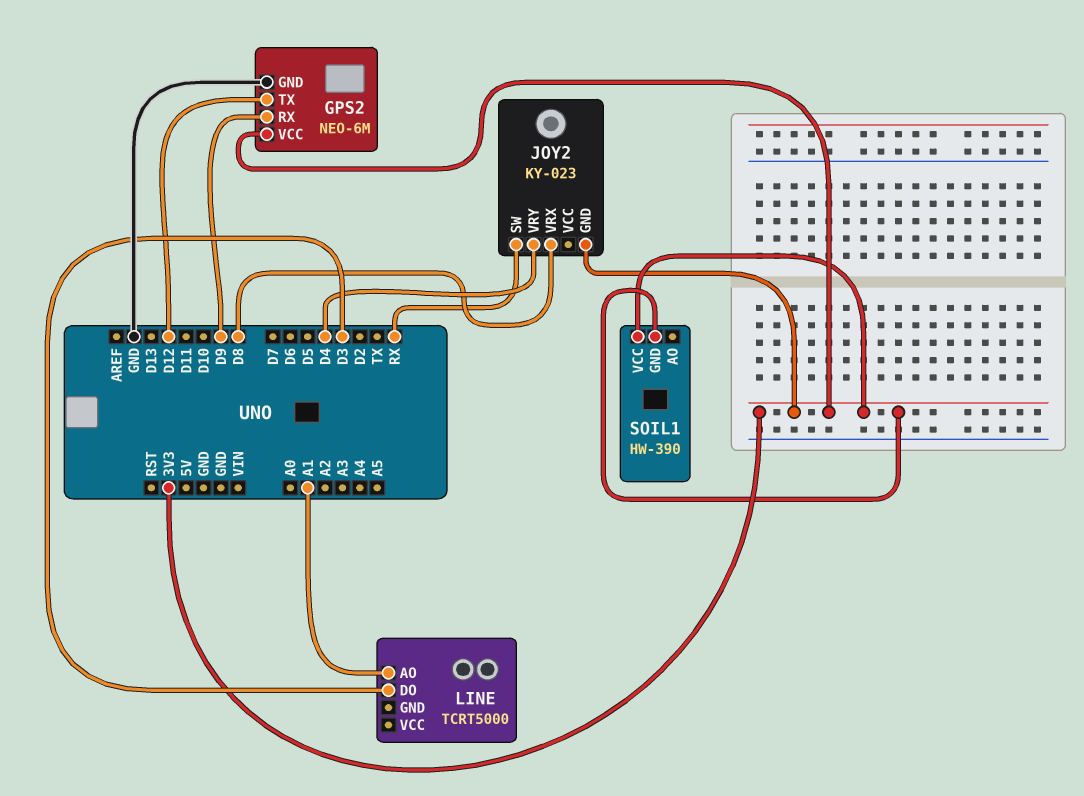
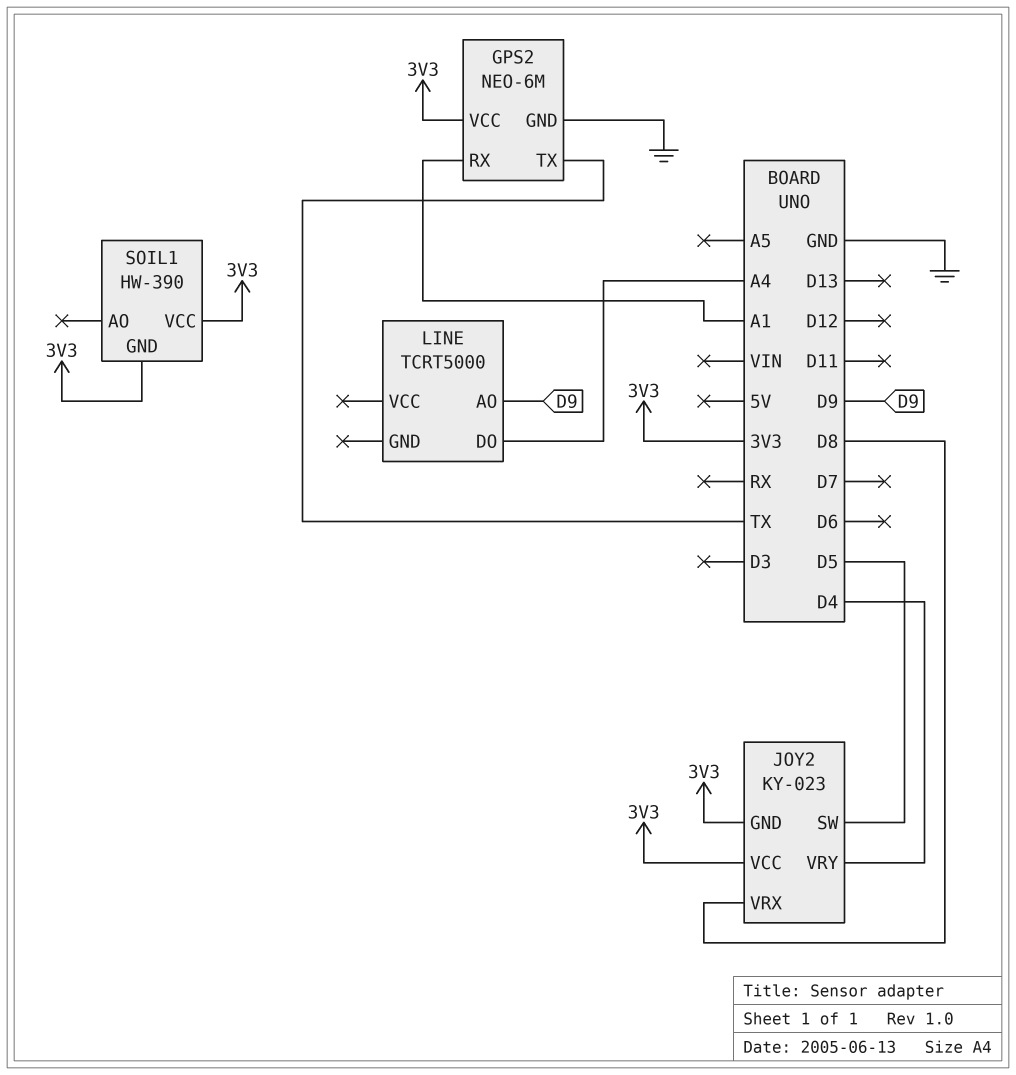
GPS2 pin RX: D9 -> A1
GPS2 pin TX: D12 -> TX
JOY2 pin SW: RX -> D5
JOY2 pin VCC: none -> 3V3
LINE pin AO: A1 -> D9
LINE pin DO: D3 -> A4

